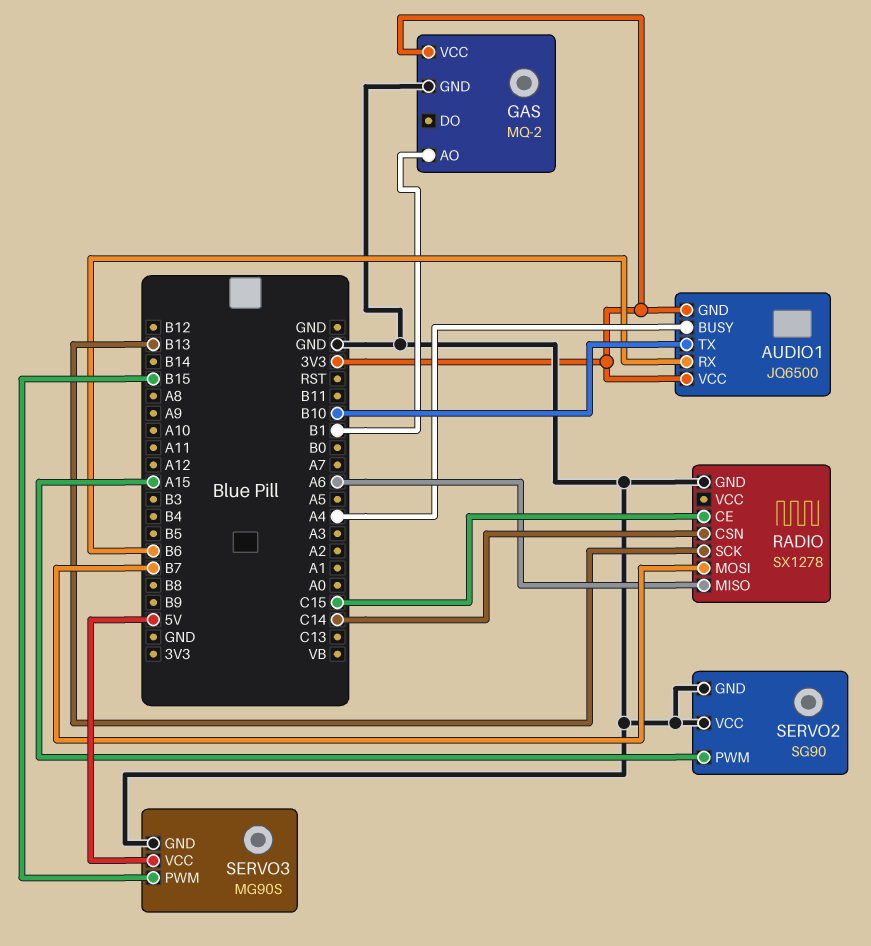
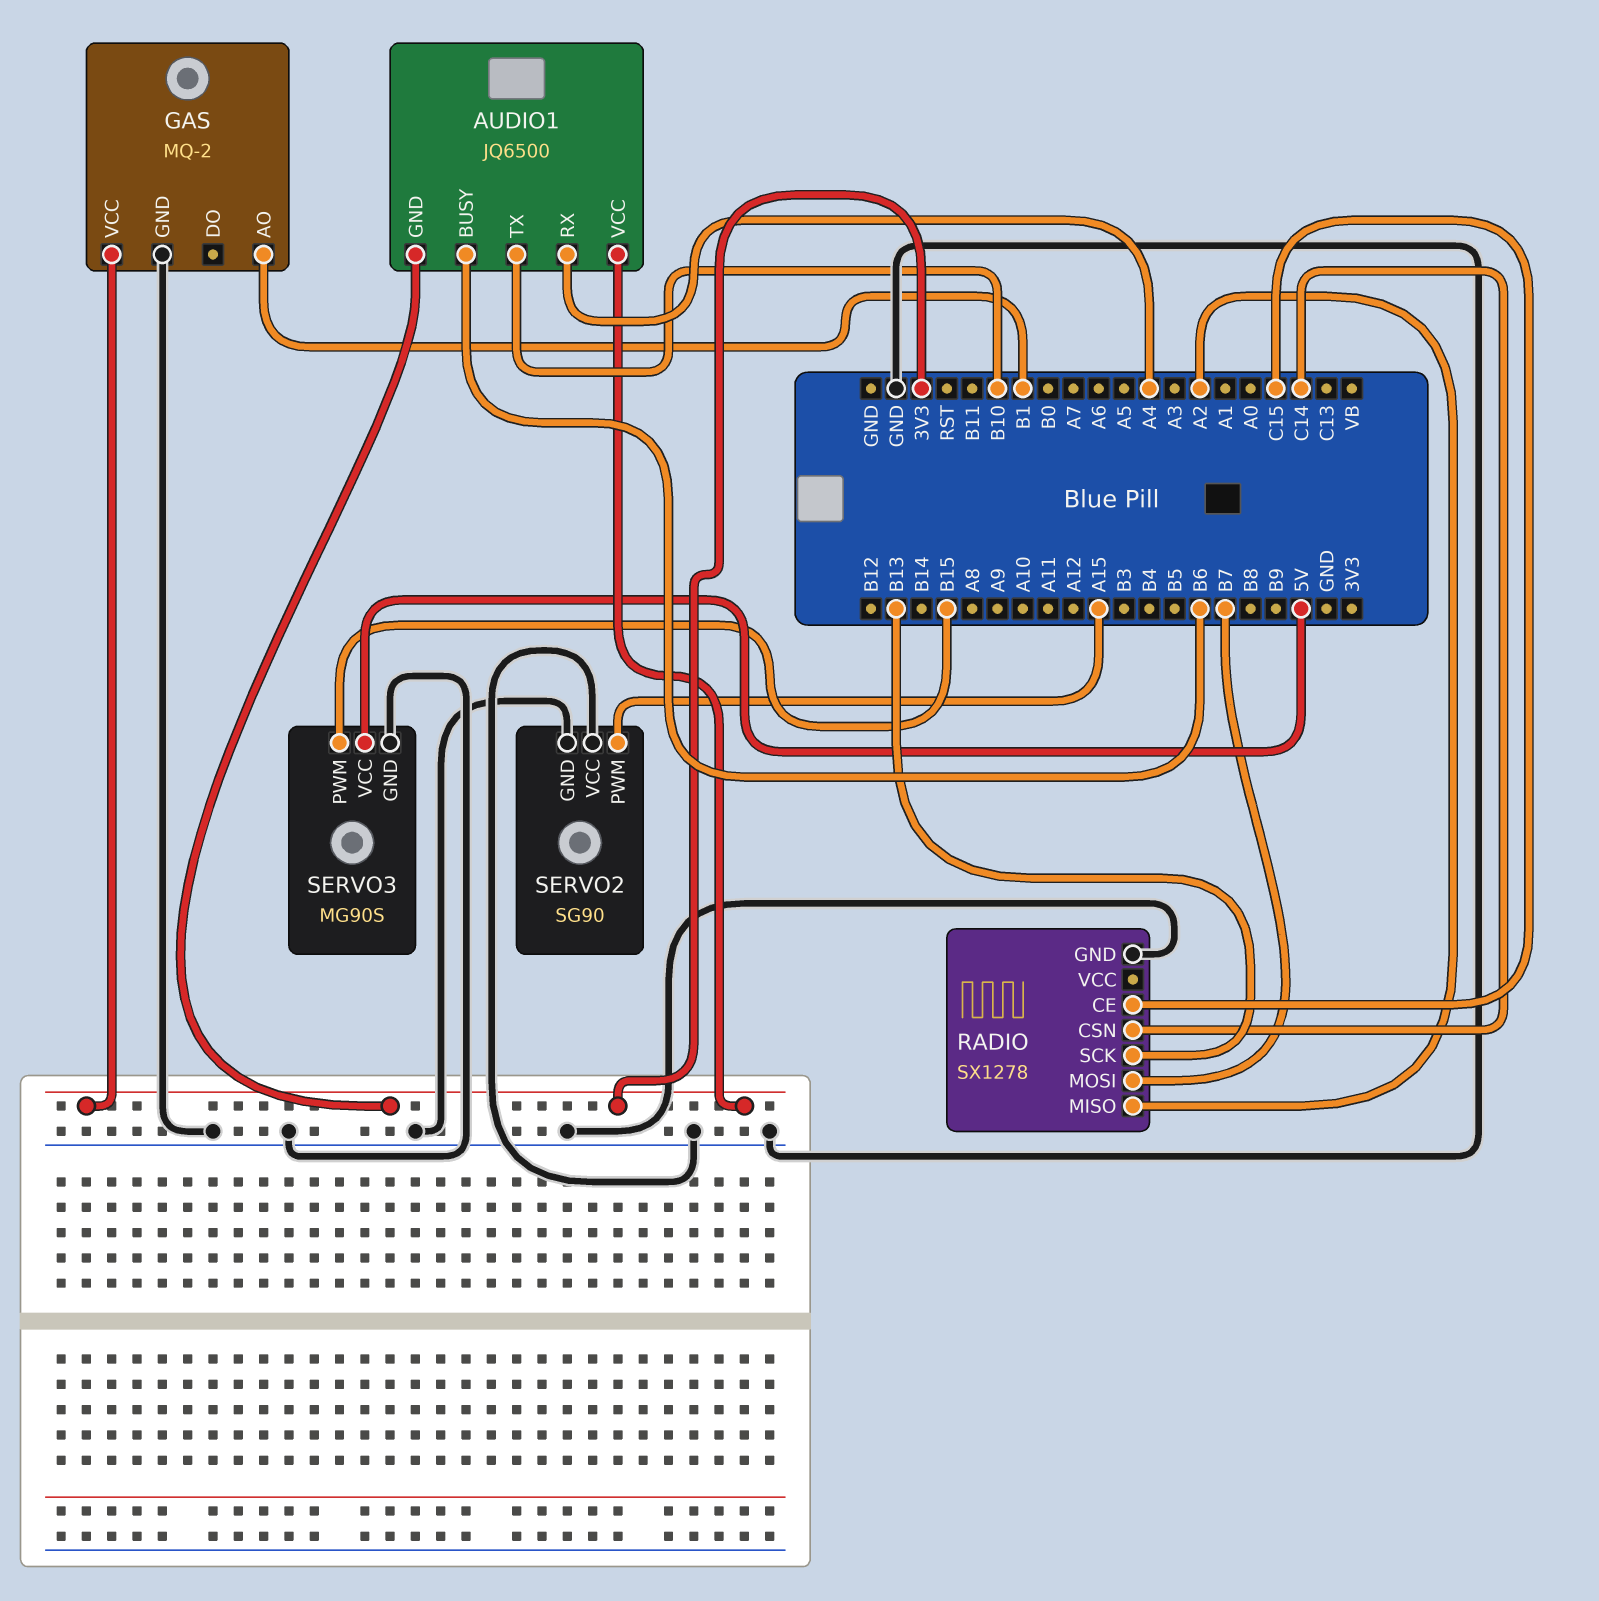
AUDIO1 pin BUSY: A4 -> B6
AUDIO1 pin RX: B6 -> A4
RADIO pin MISO: A6 -> A2

